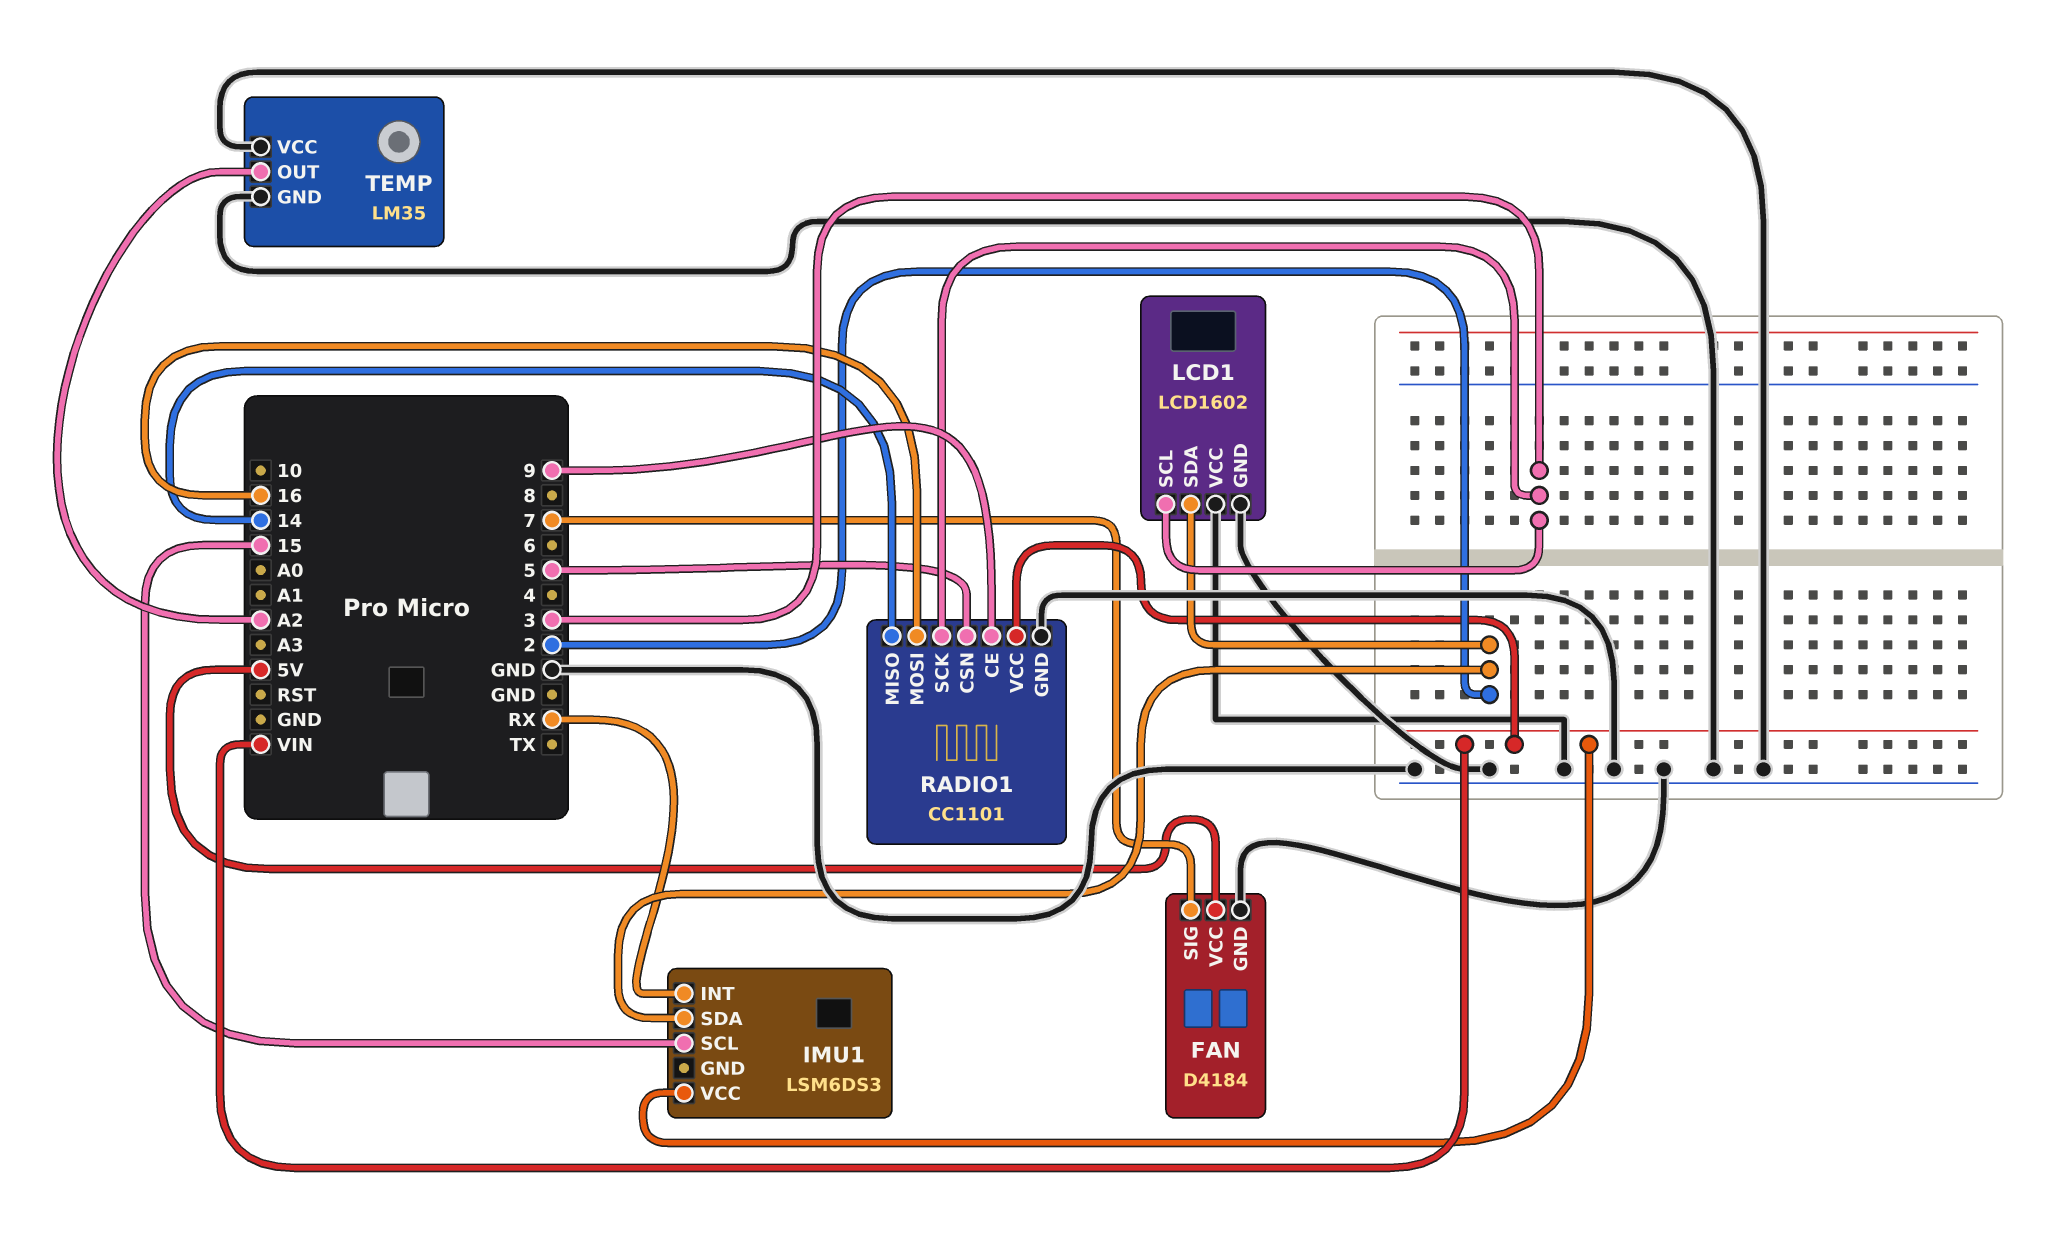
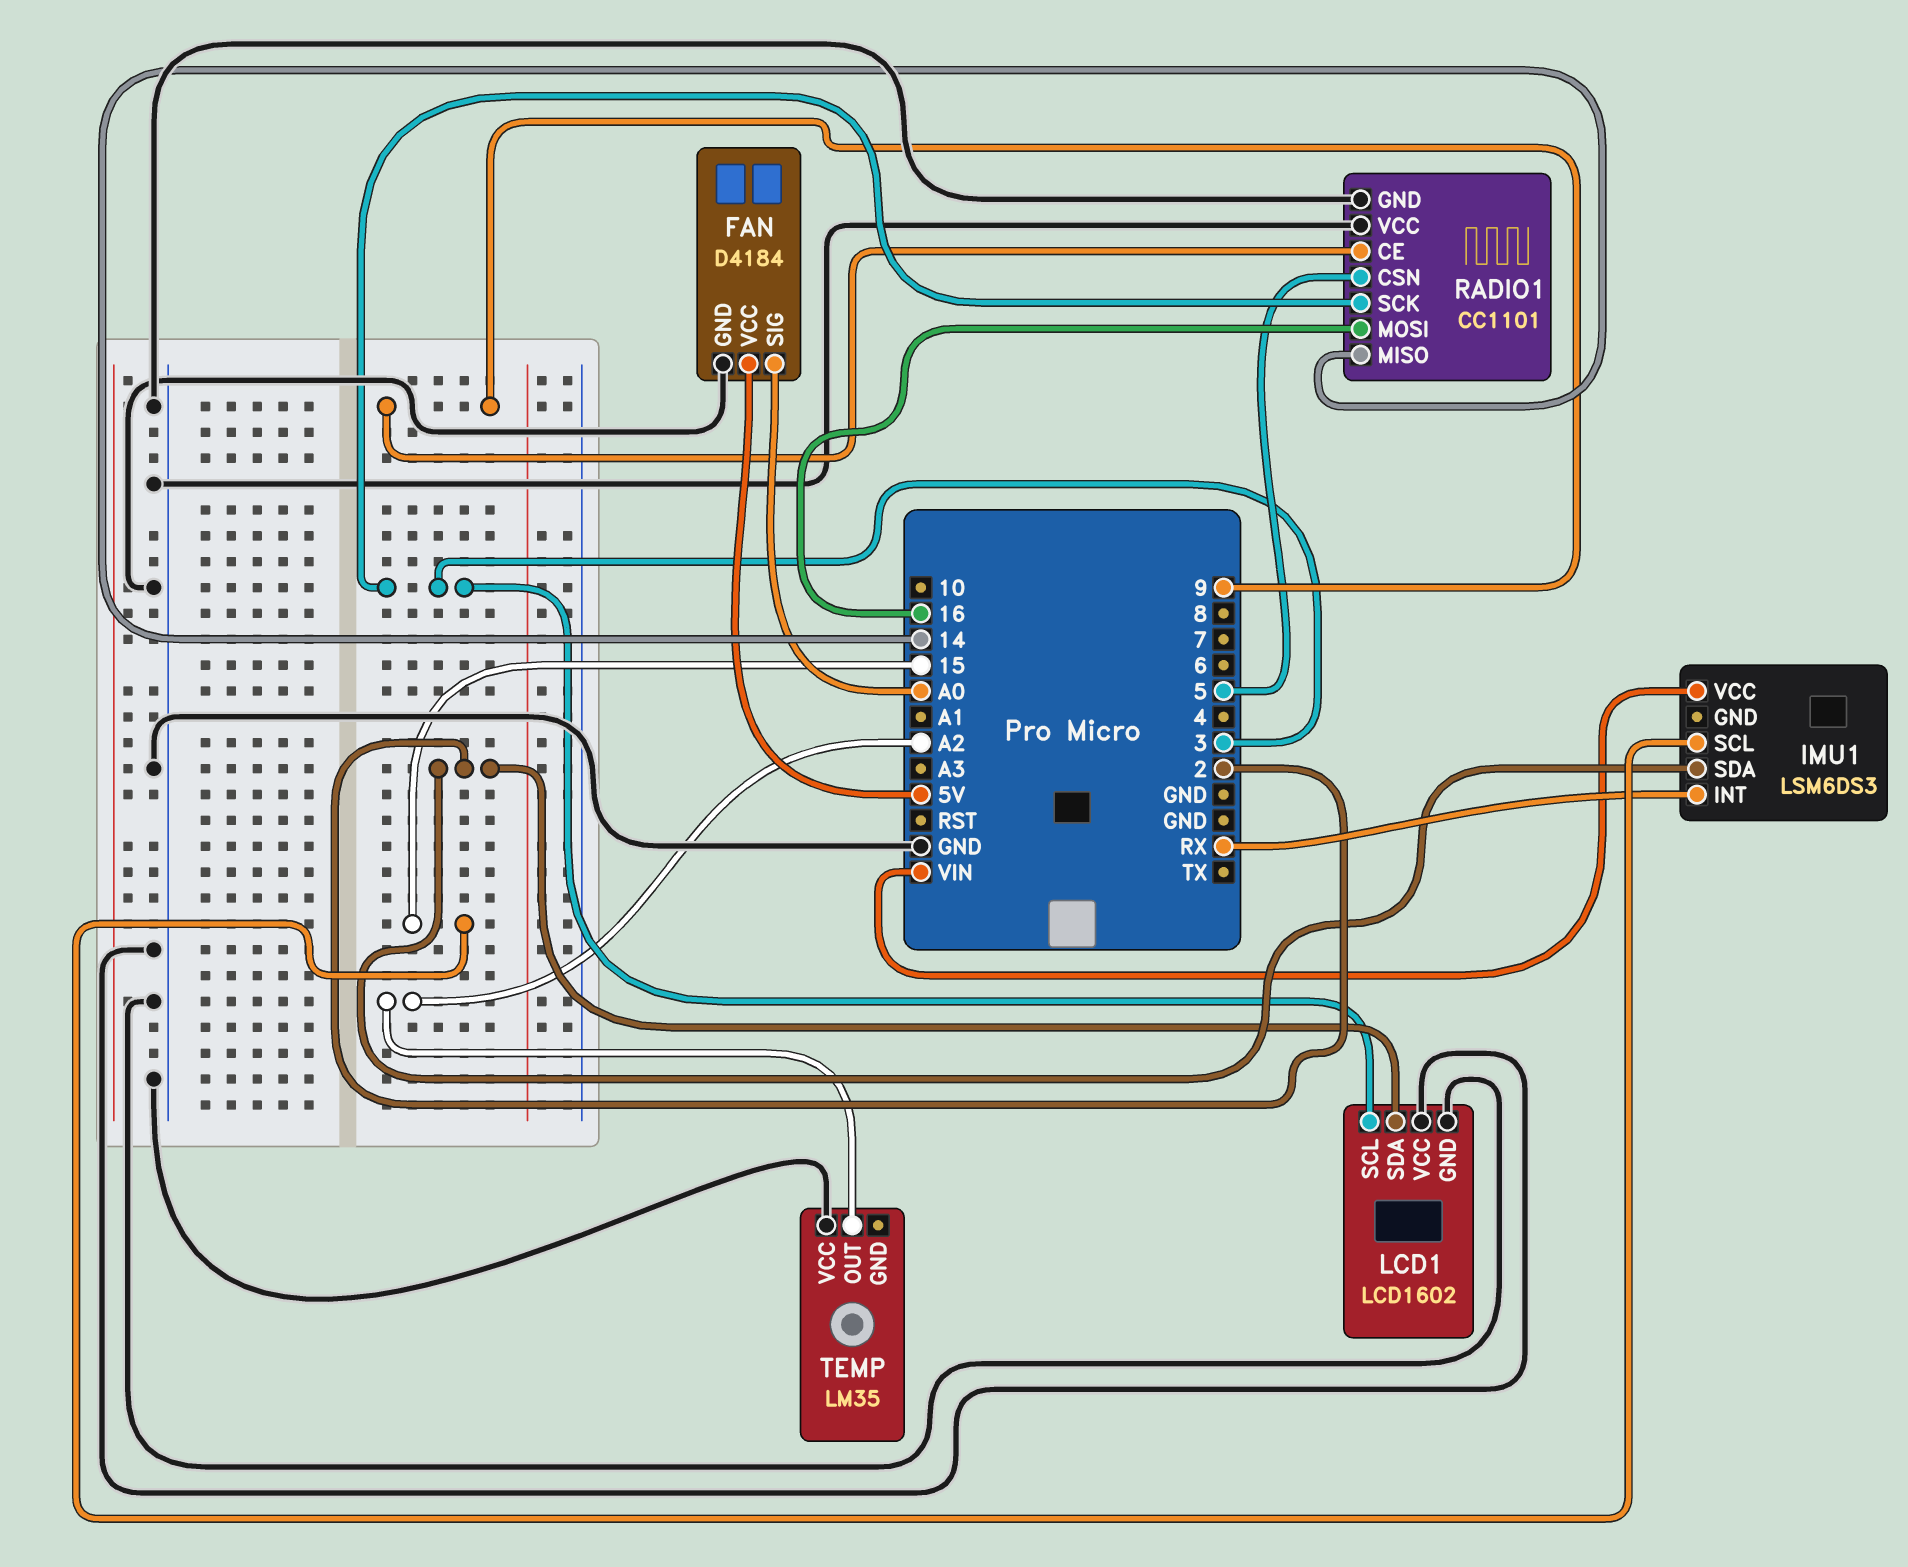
FAN pin SIG: 7 -> A0
RADIO1 pin VCC: VIN -> GND
TEMP pin GND: GND -> none

